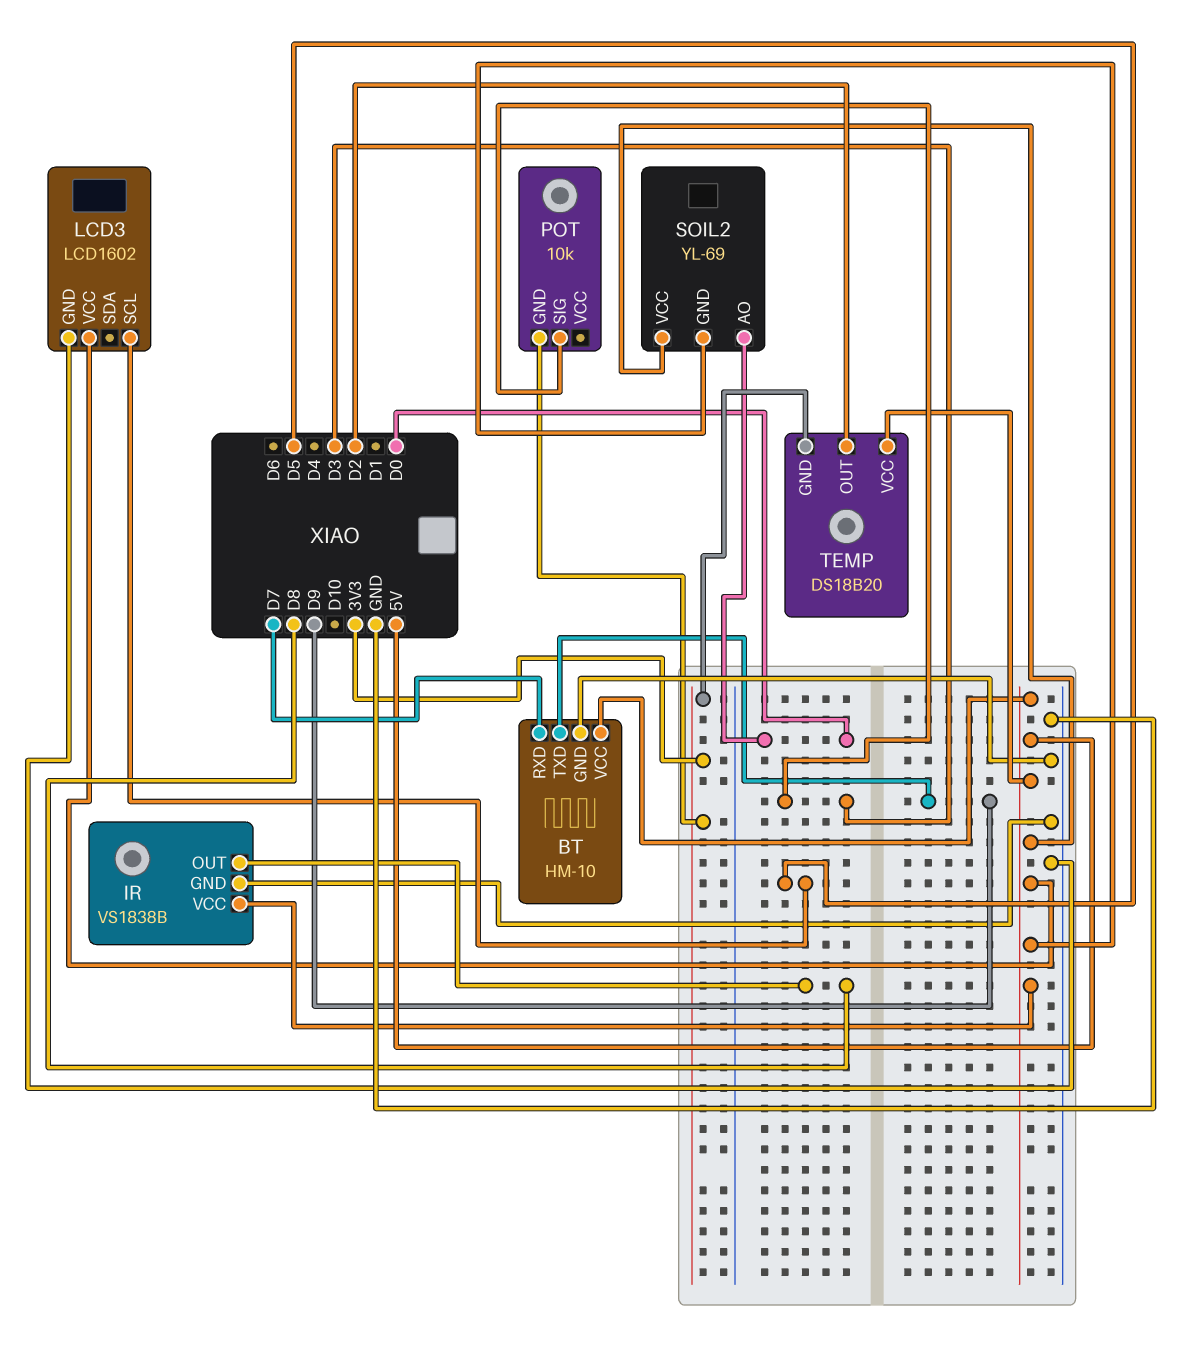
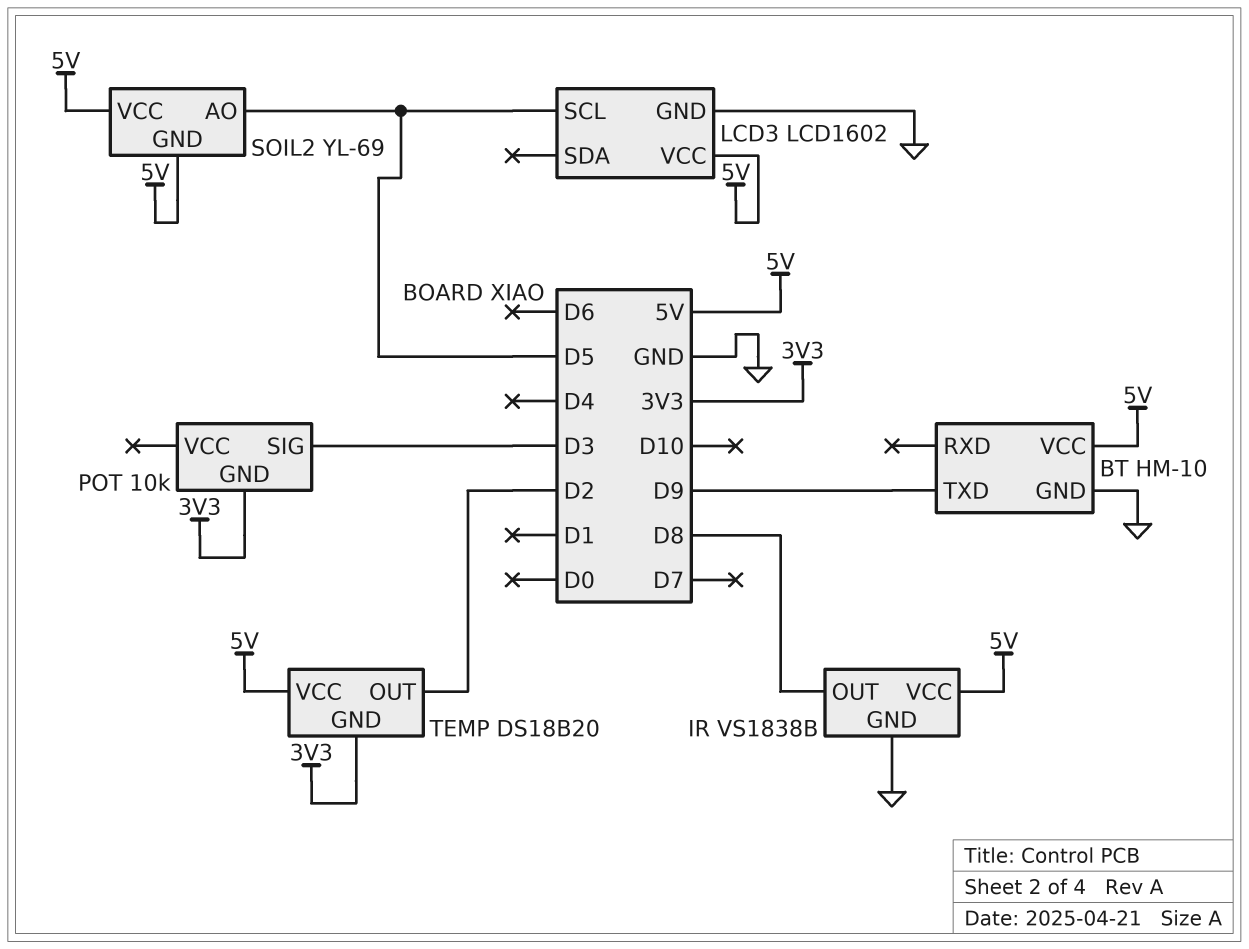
BT pin RXD: D7 -> none
SOIL2 pin AO: D0 -> D5

